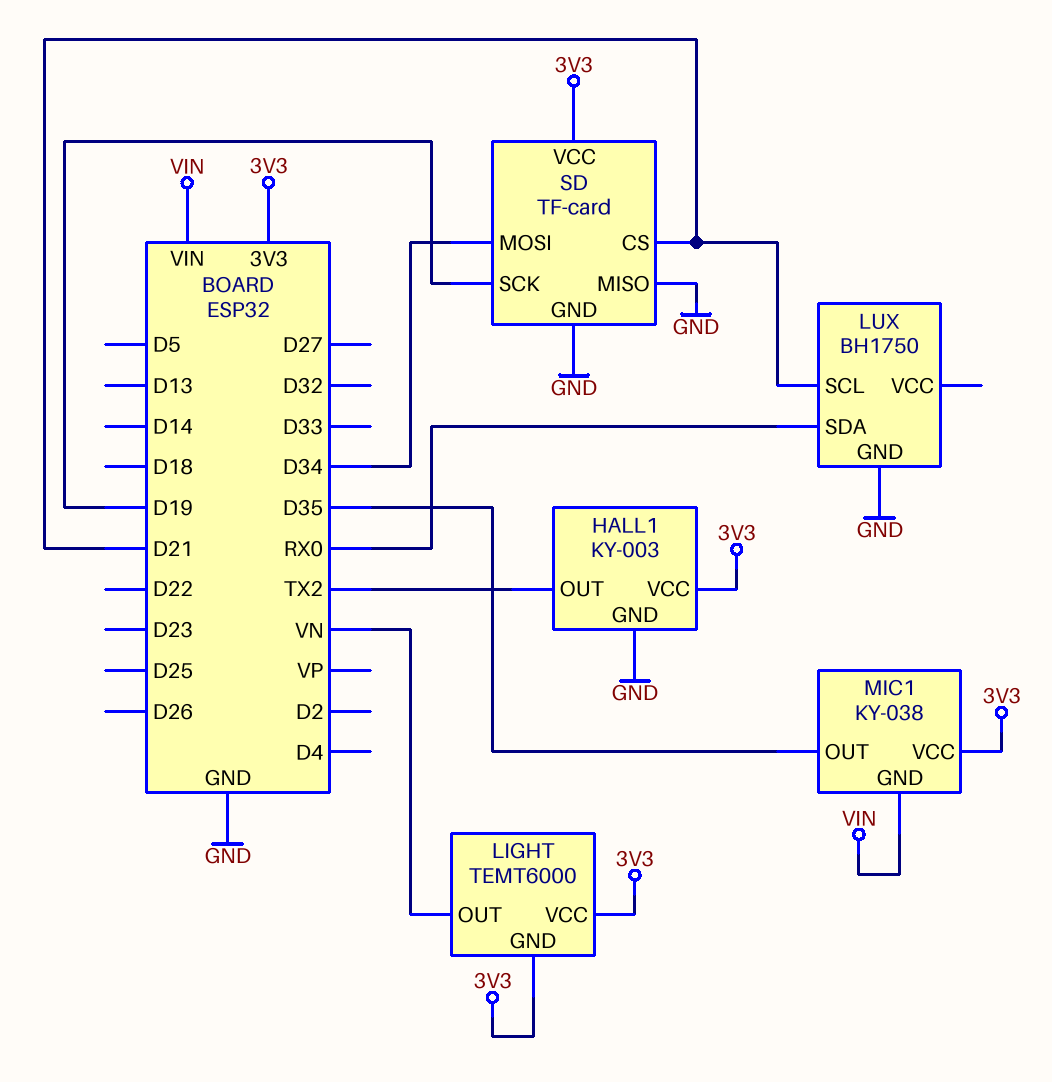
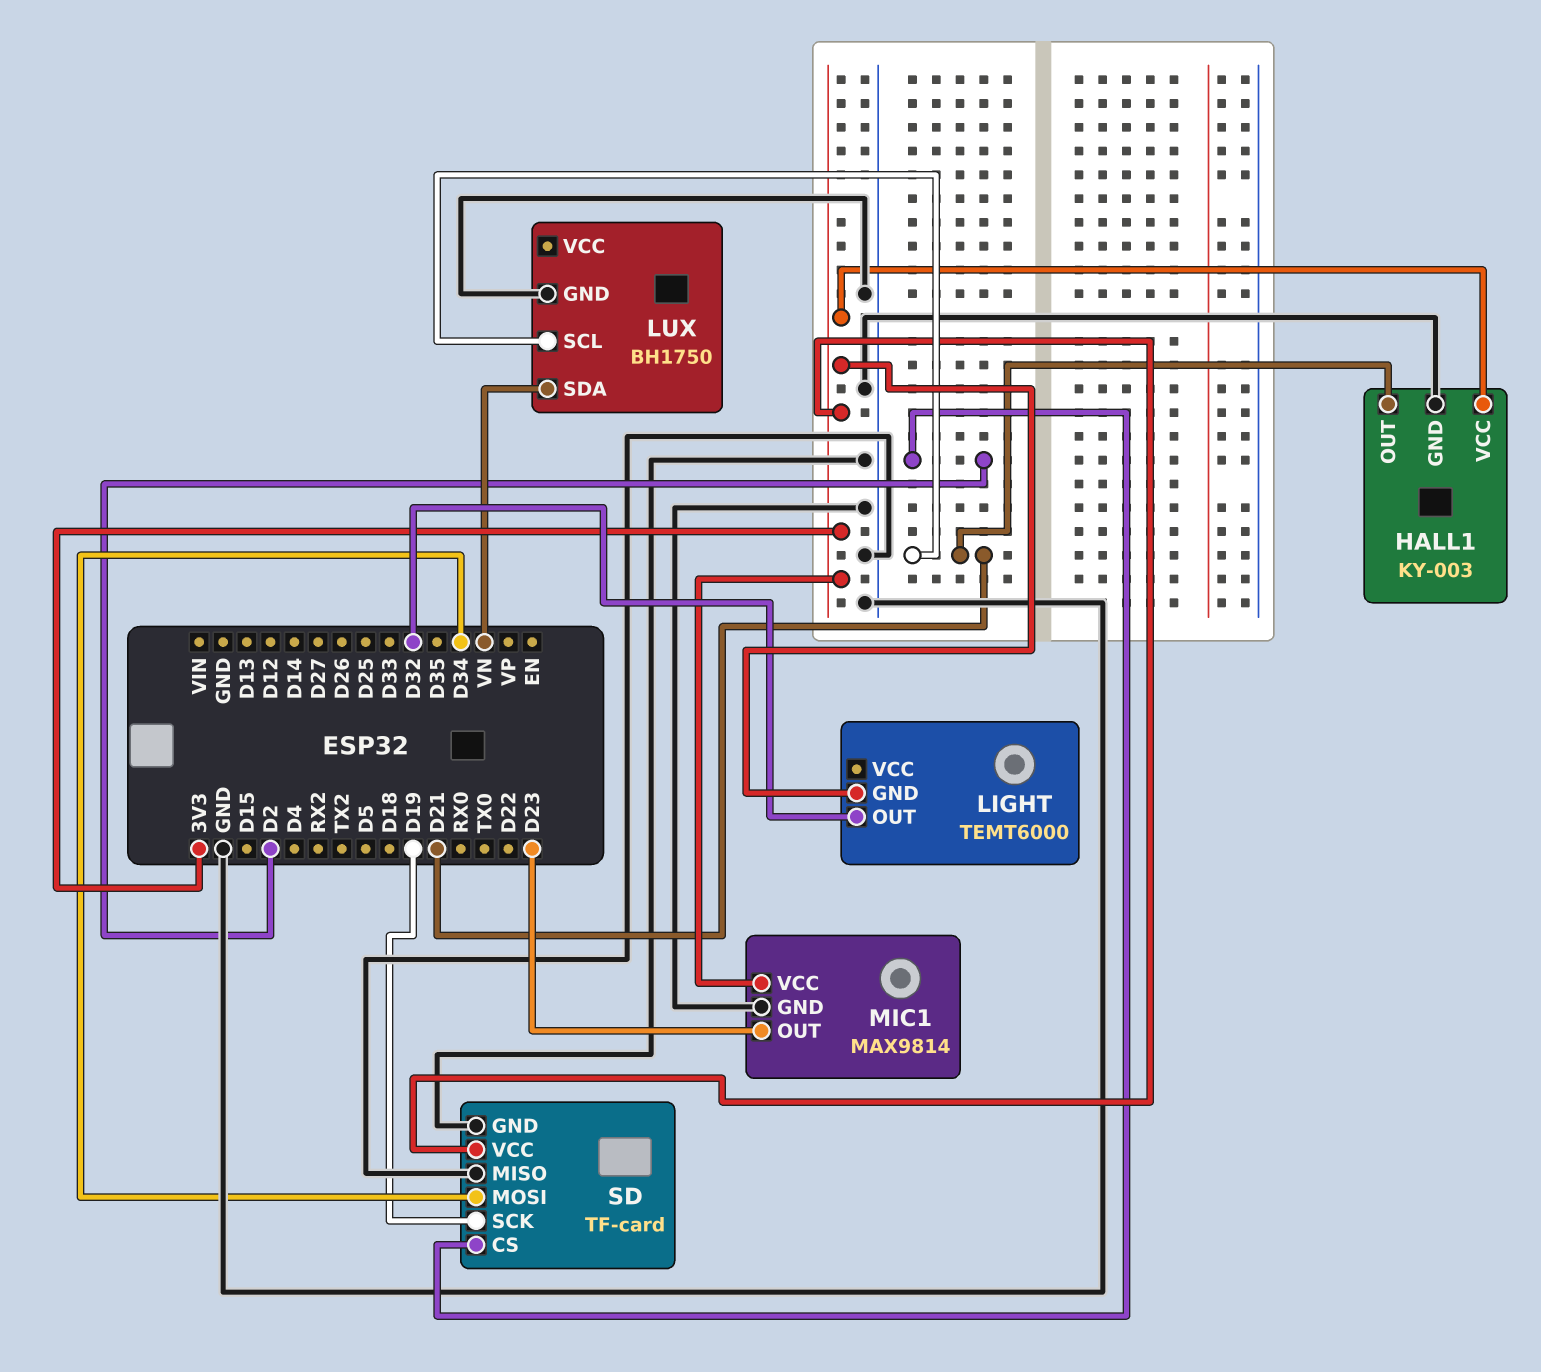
HALL1 pin OUT: TX2 -> D21
LIGHT pin OUT: VN -> D32
LIGHT pin VCC: 3V3 -> none
LUX pin SDA: RX0 -> VN
MIC1: KY-038 -> MAX9814
MIC1 pin GND: VIN -> GND
MIC1 pin OUT: D35 -> D23
SD pin CS: D21 -> D2

